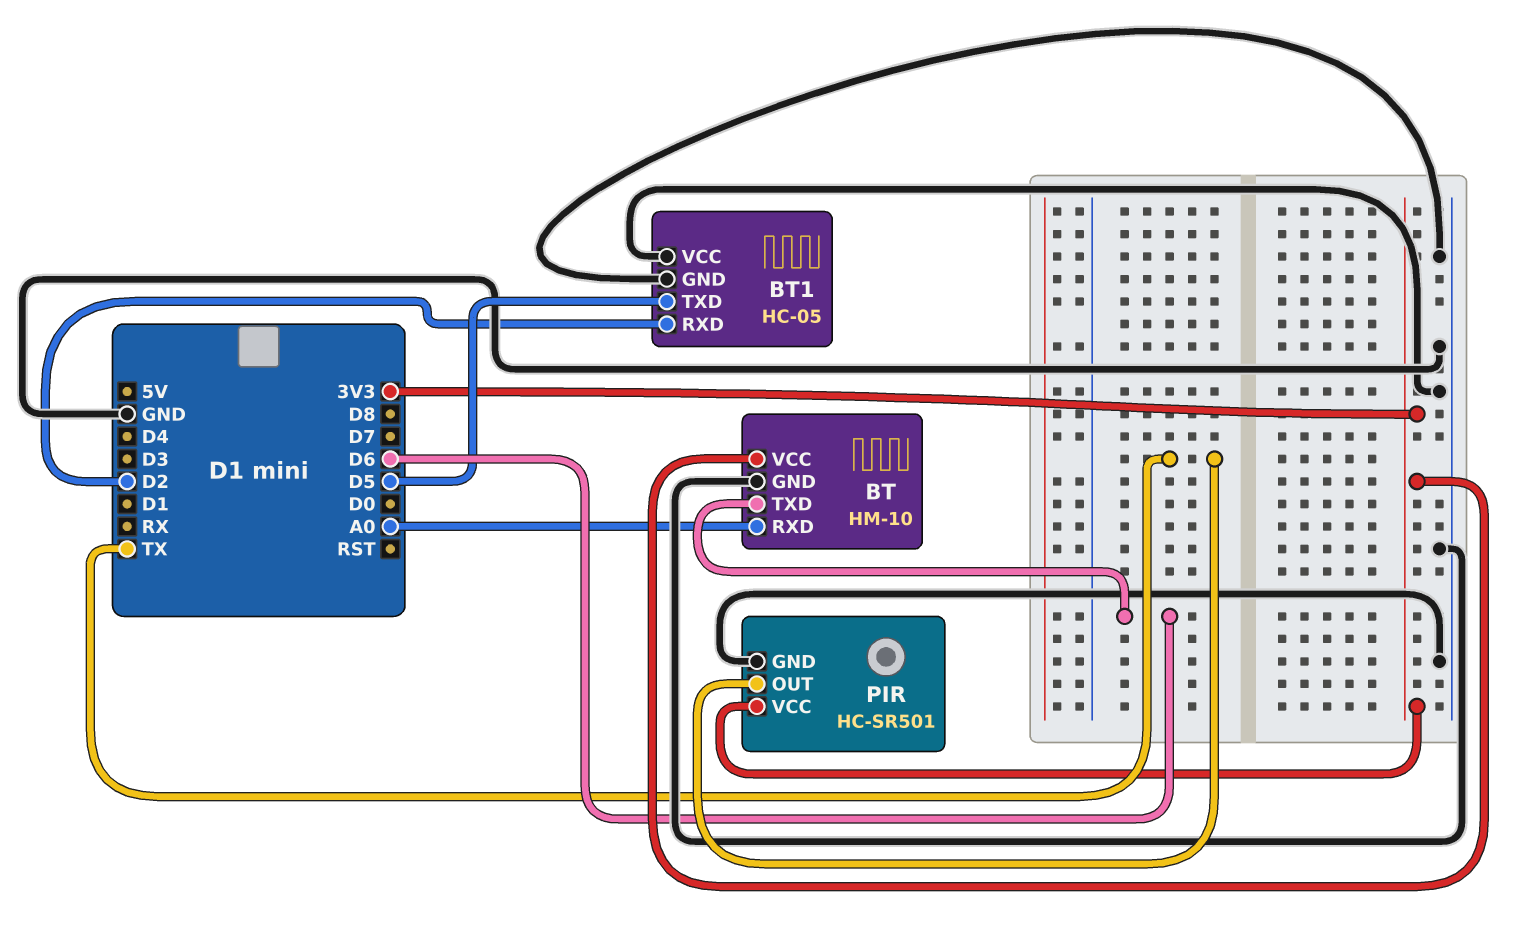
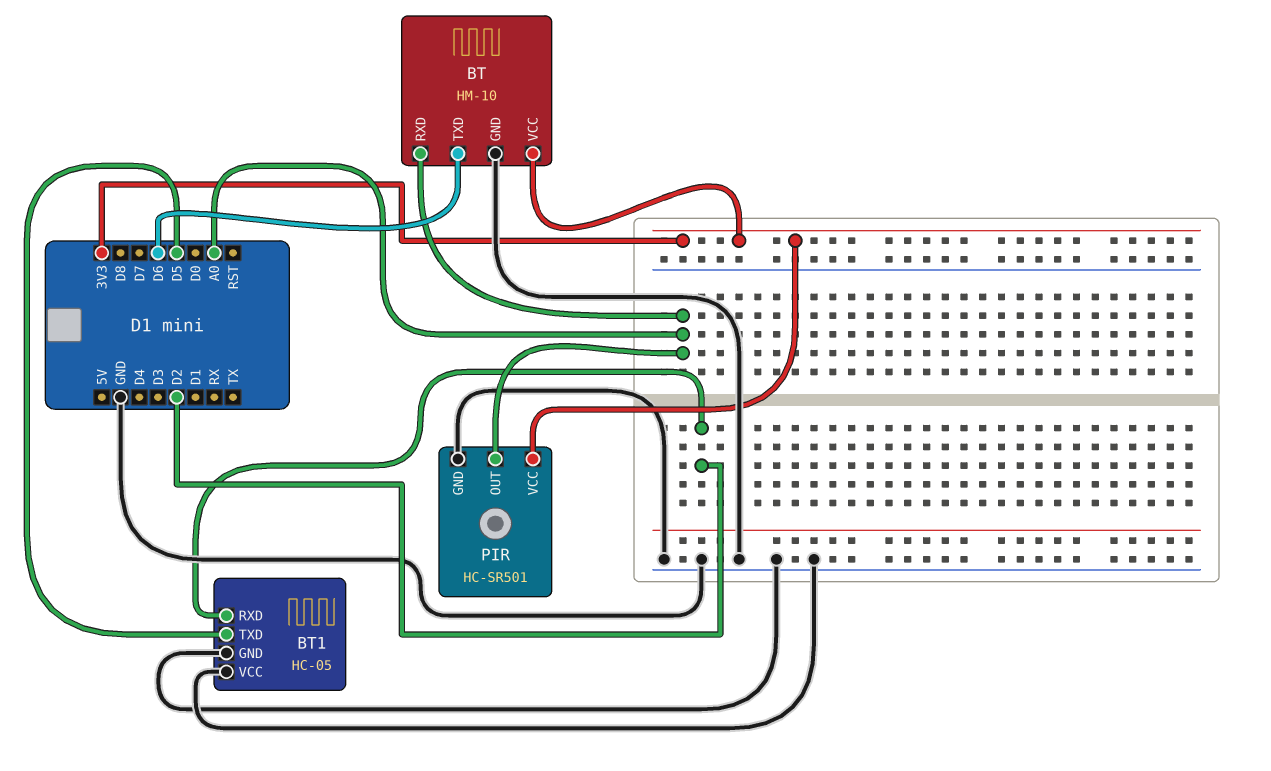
PIR pin OUT: TX -> A0

